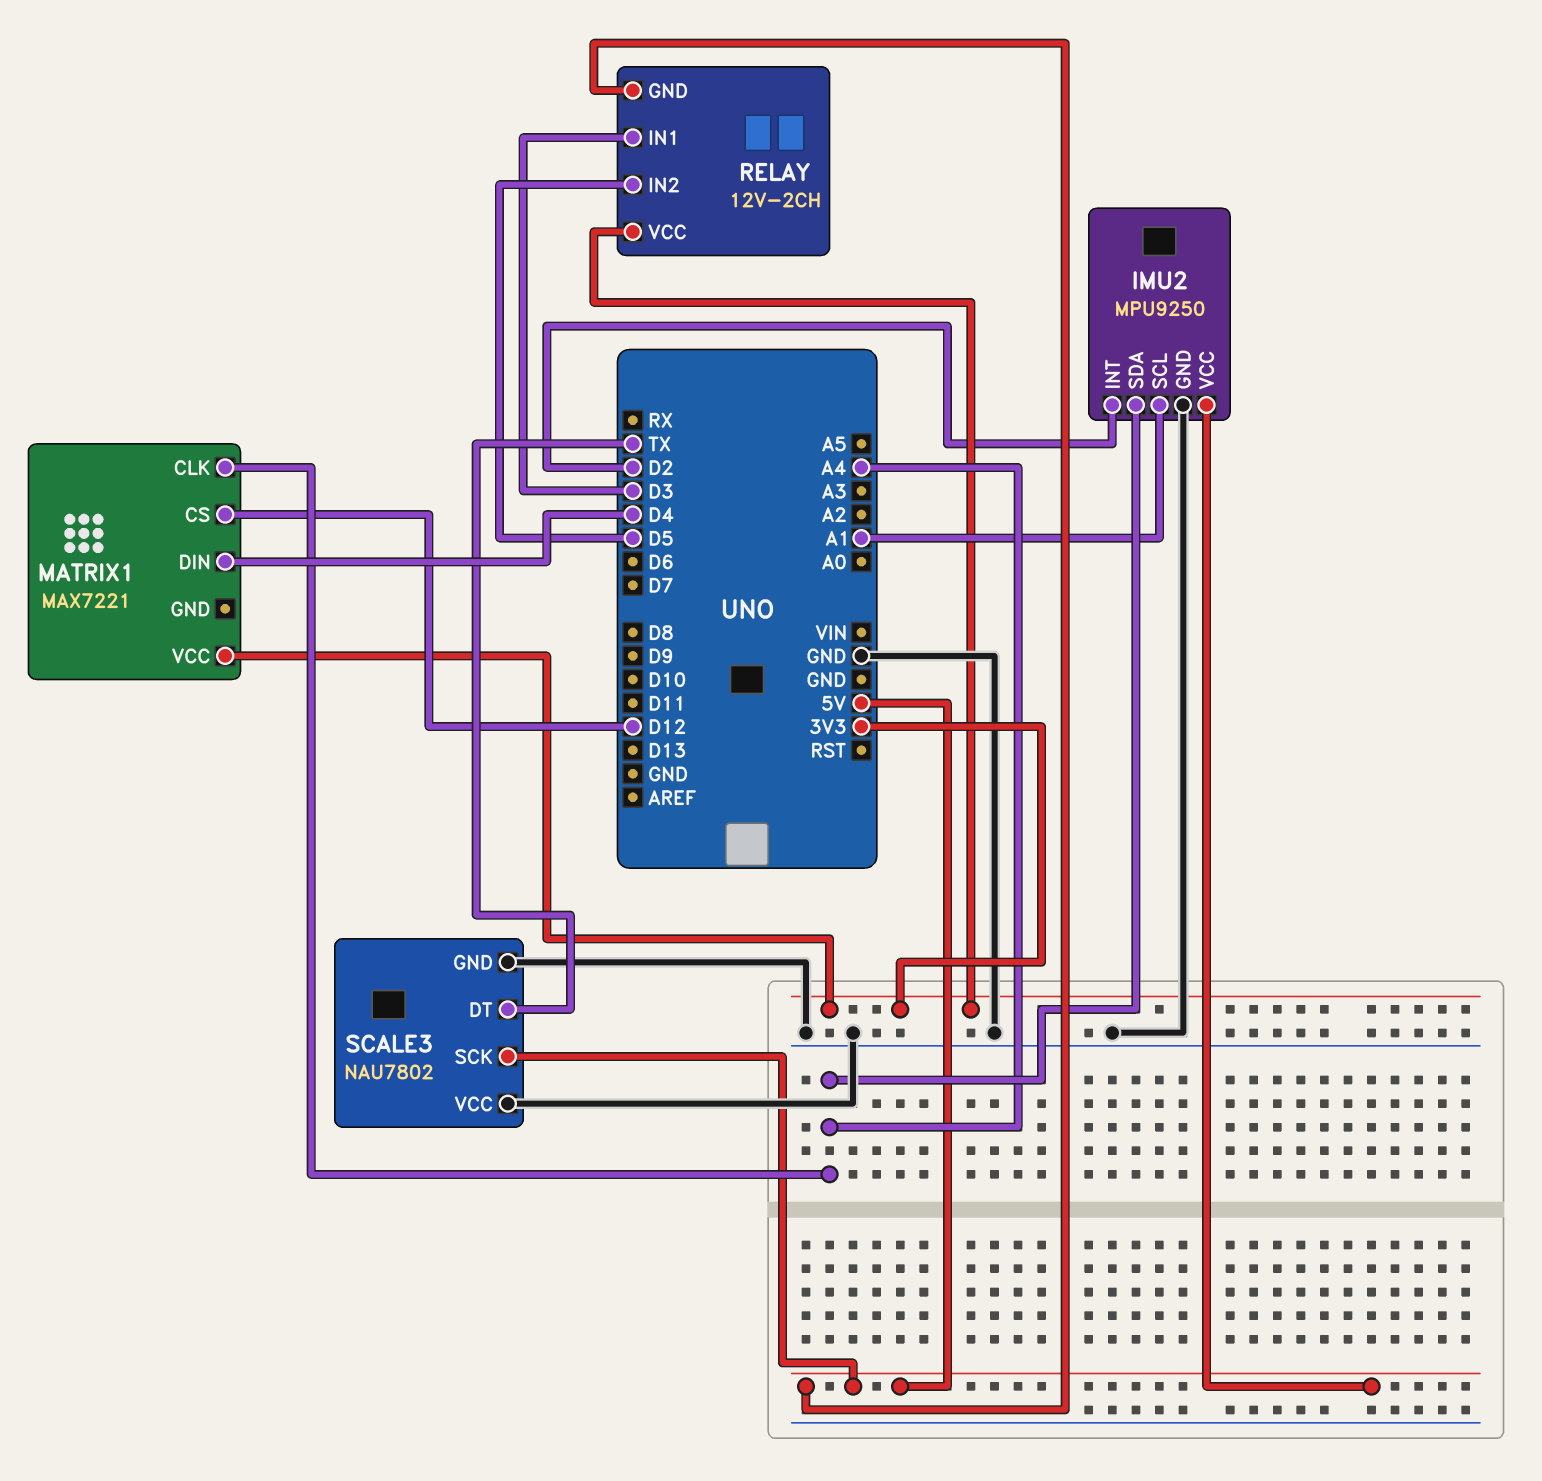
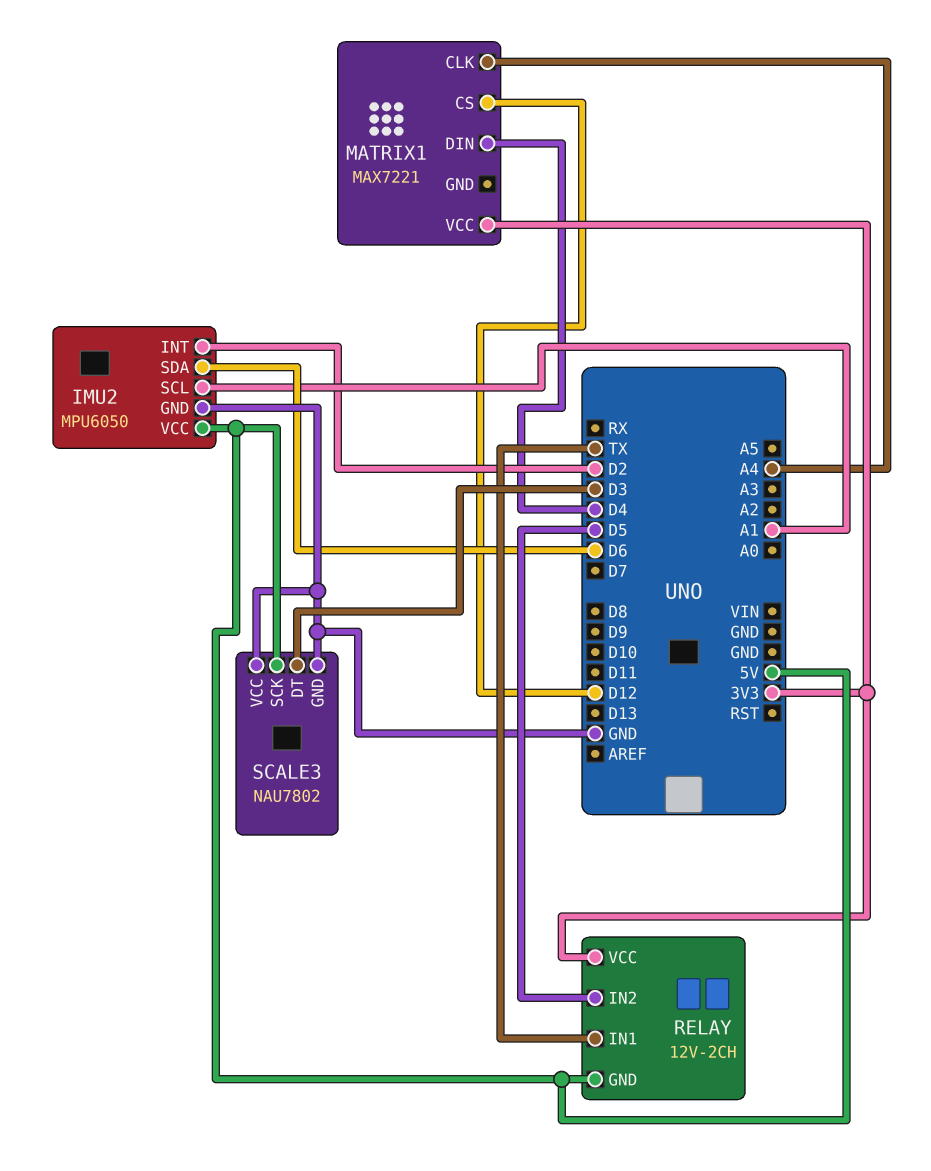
IMU2: MPU9250 -> MPU6050
IMU2 pin SDA: A4 -> D6
RELAY pin IN1: D3 -> TX
SCALE3 pin DT: TX -> D3

